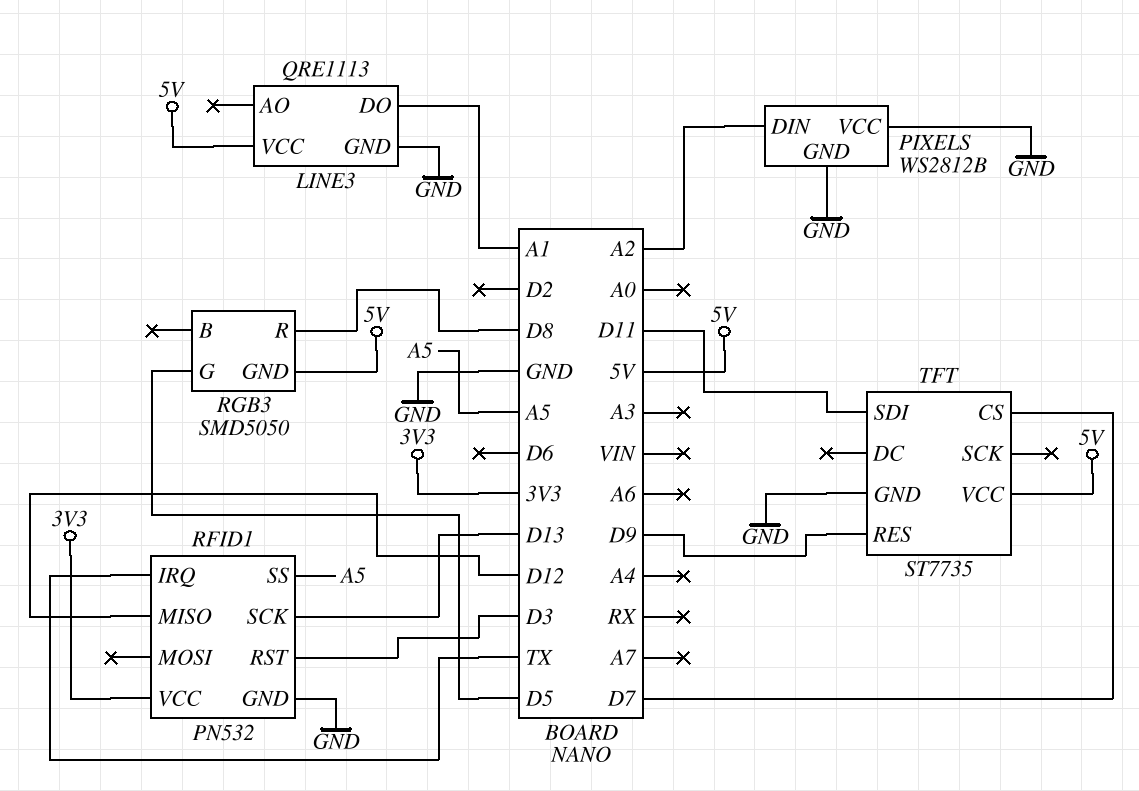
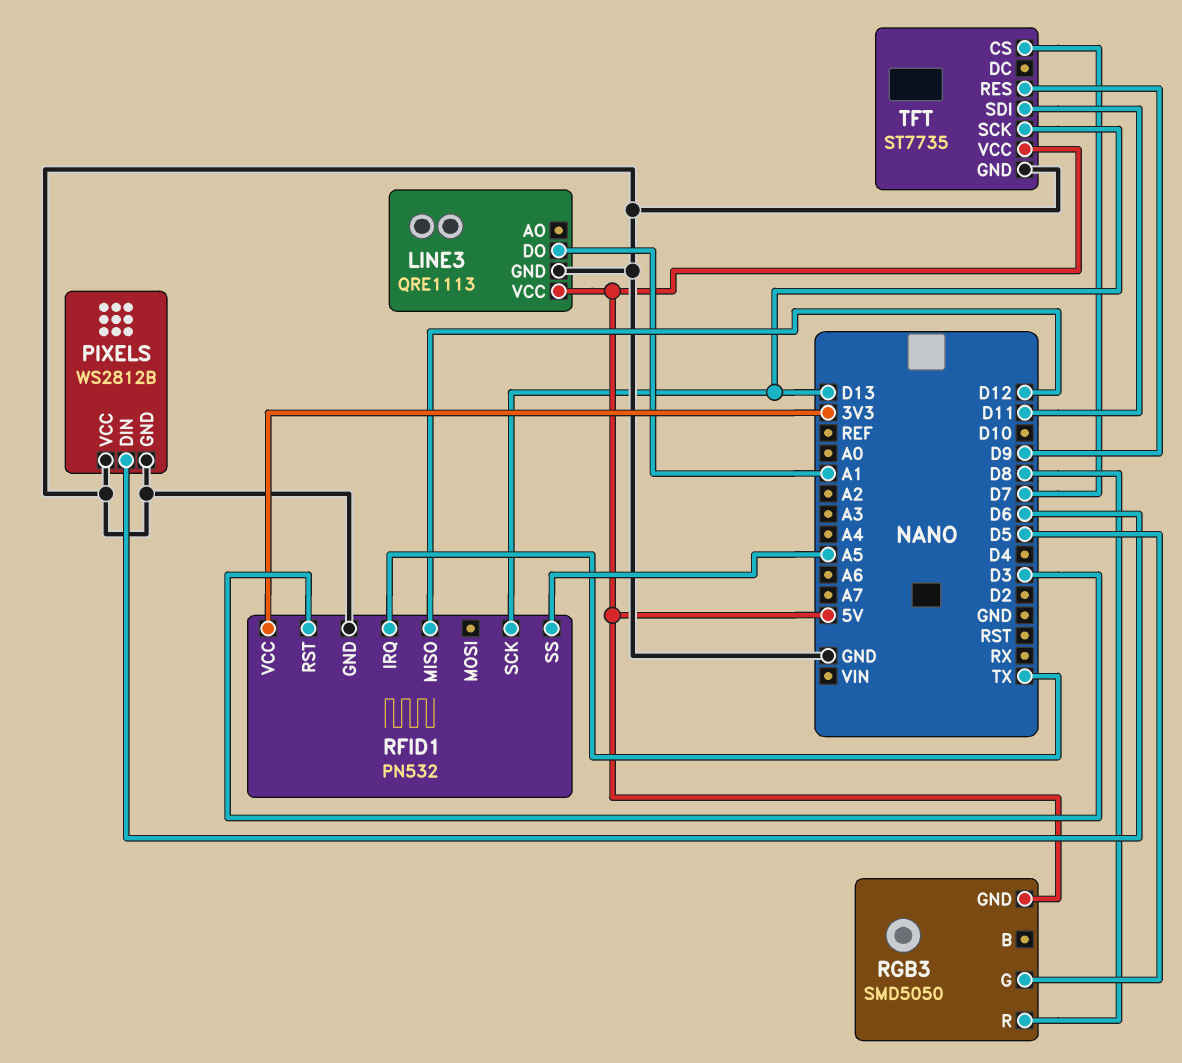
PIXELS pin DIN: A2 -> D6
TFT pin SCK: none -> D13

